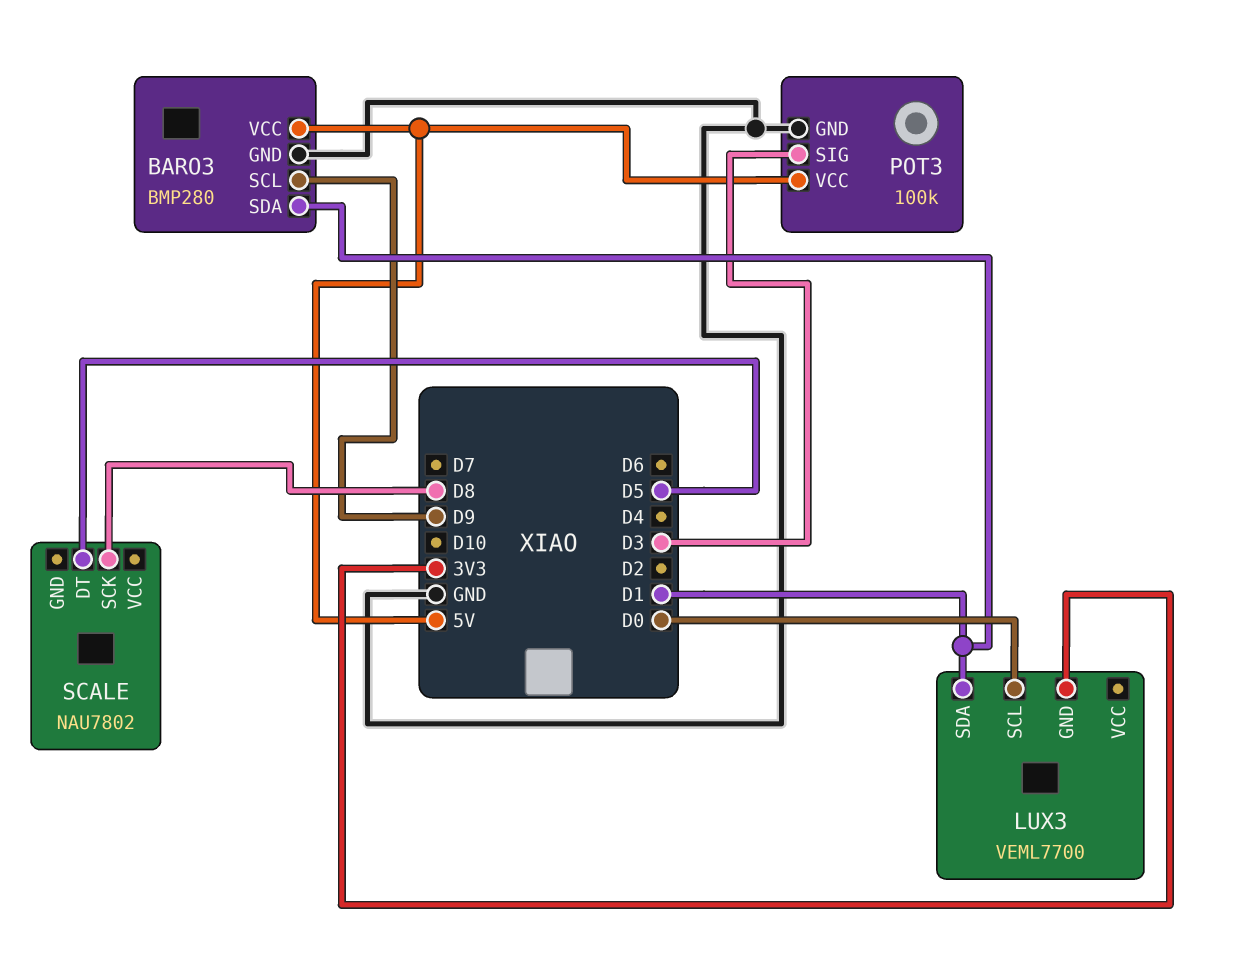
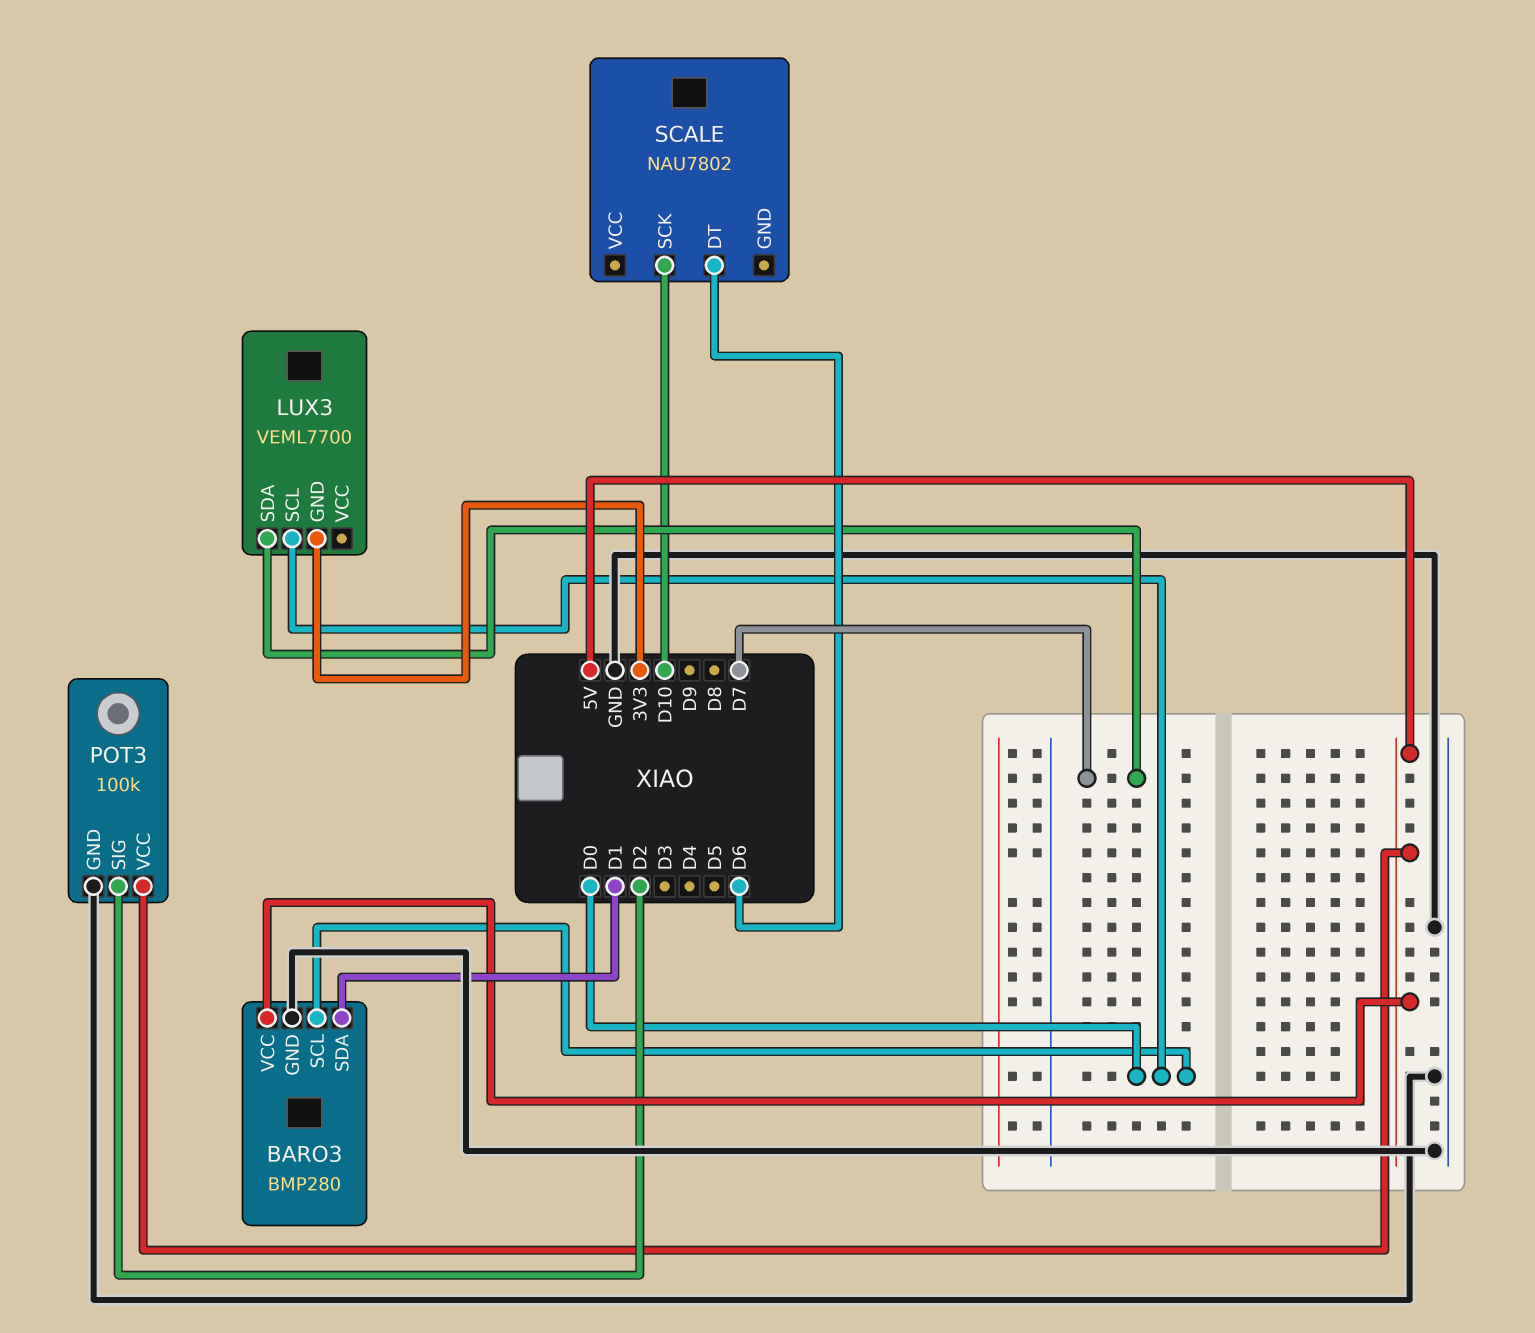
BARO3 pin SCL: D9 -> D0
LUX3 pin SDA: D1 -> D7
POT3 pin SIG: D3 -> D2
SCALE pin DT: D5 -> D6
SCALE pin SCK: D8 -> D10

